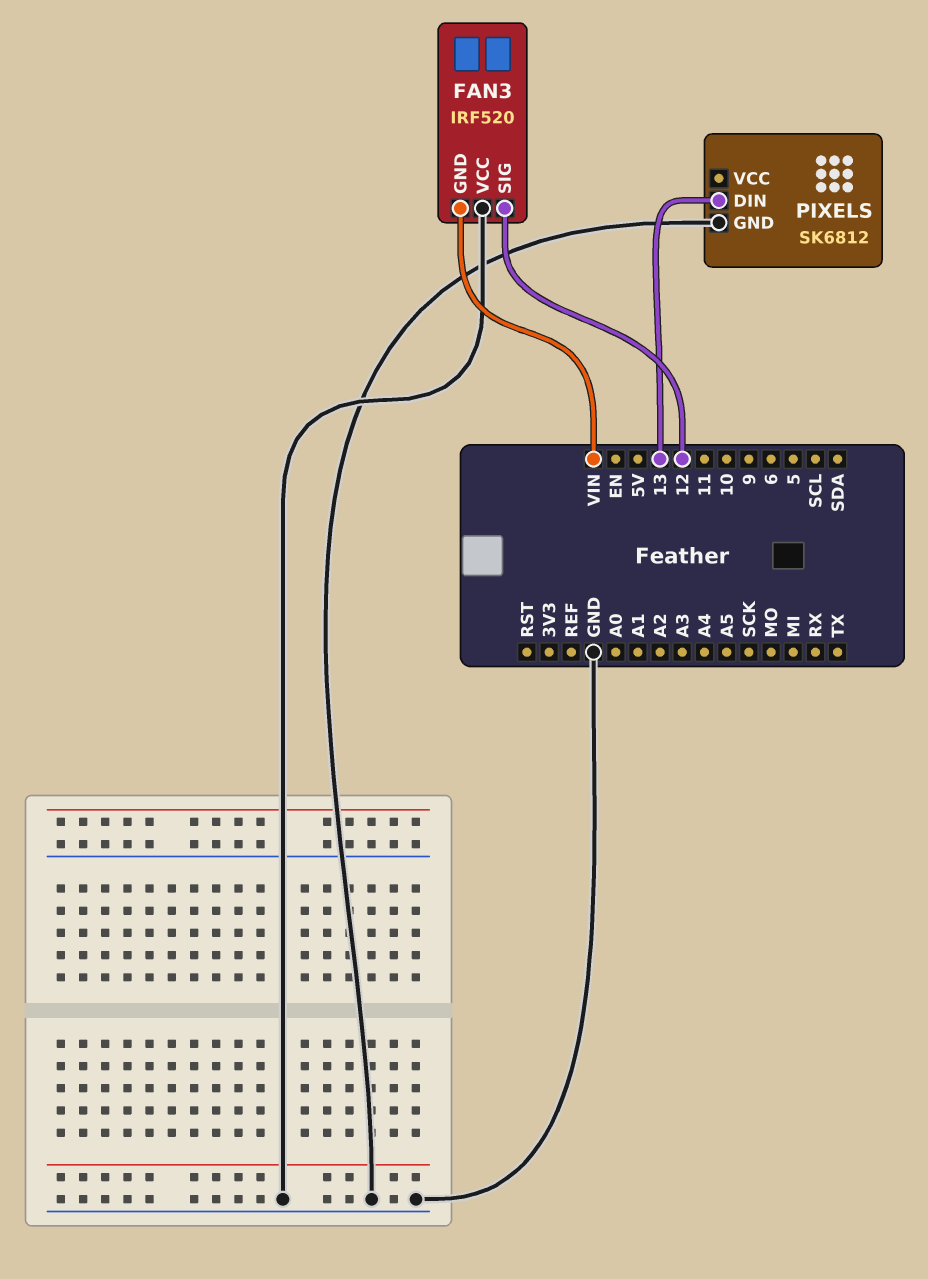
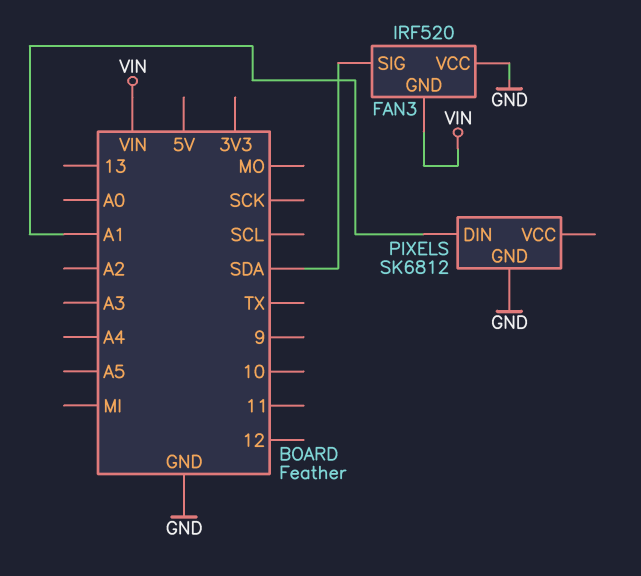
FAN3 pin SIG: 12 -> SDA
PIXELS pin DIN: 13 -> A1

